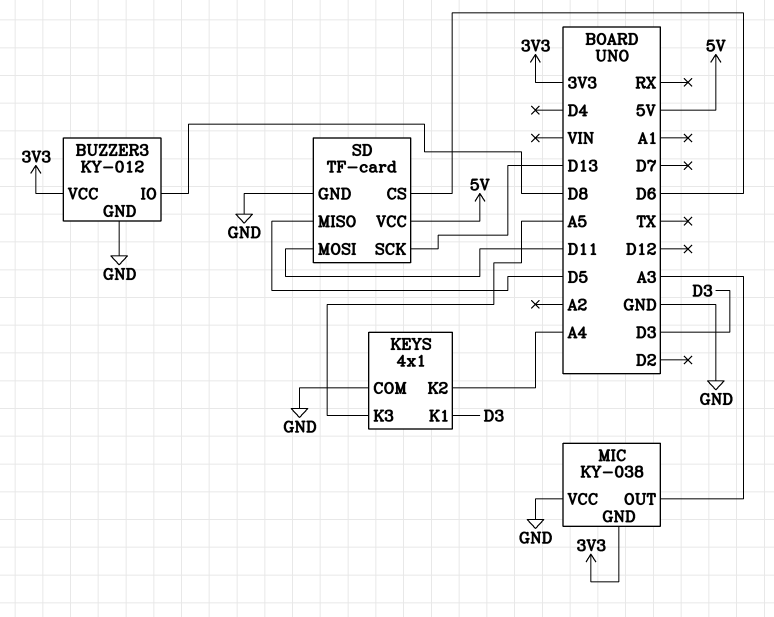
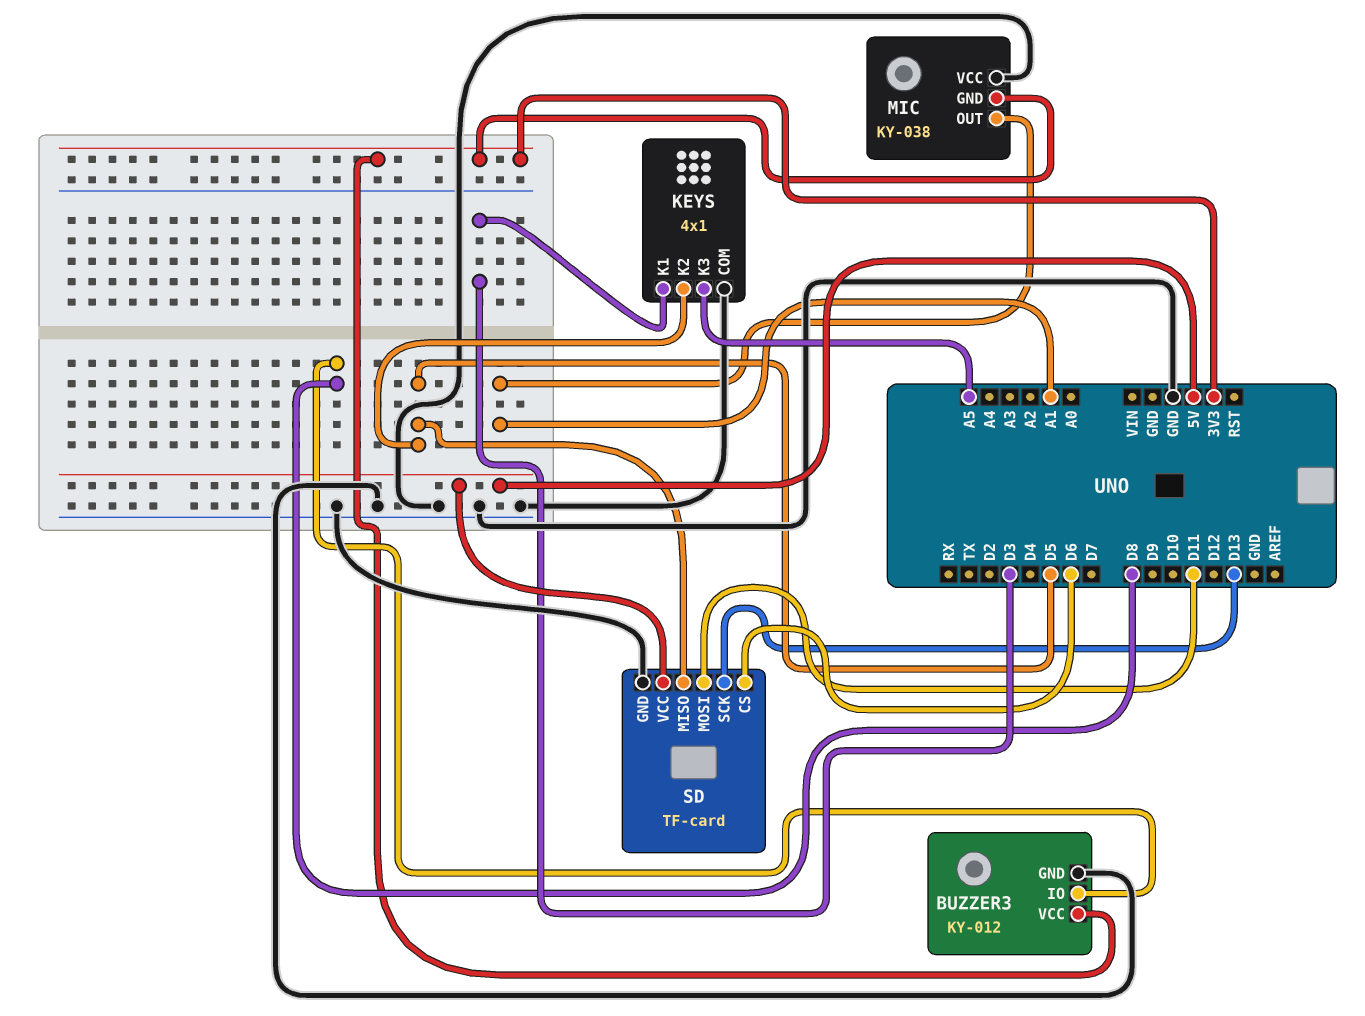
KEYS pin K2: A4 -> D5
MIC pin OUT: A3 -> A1

